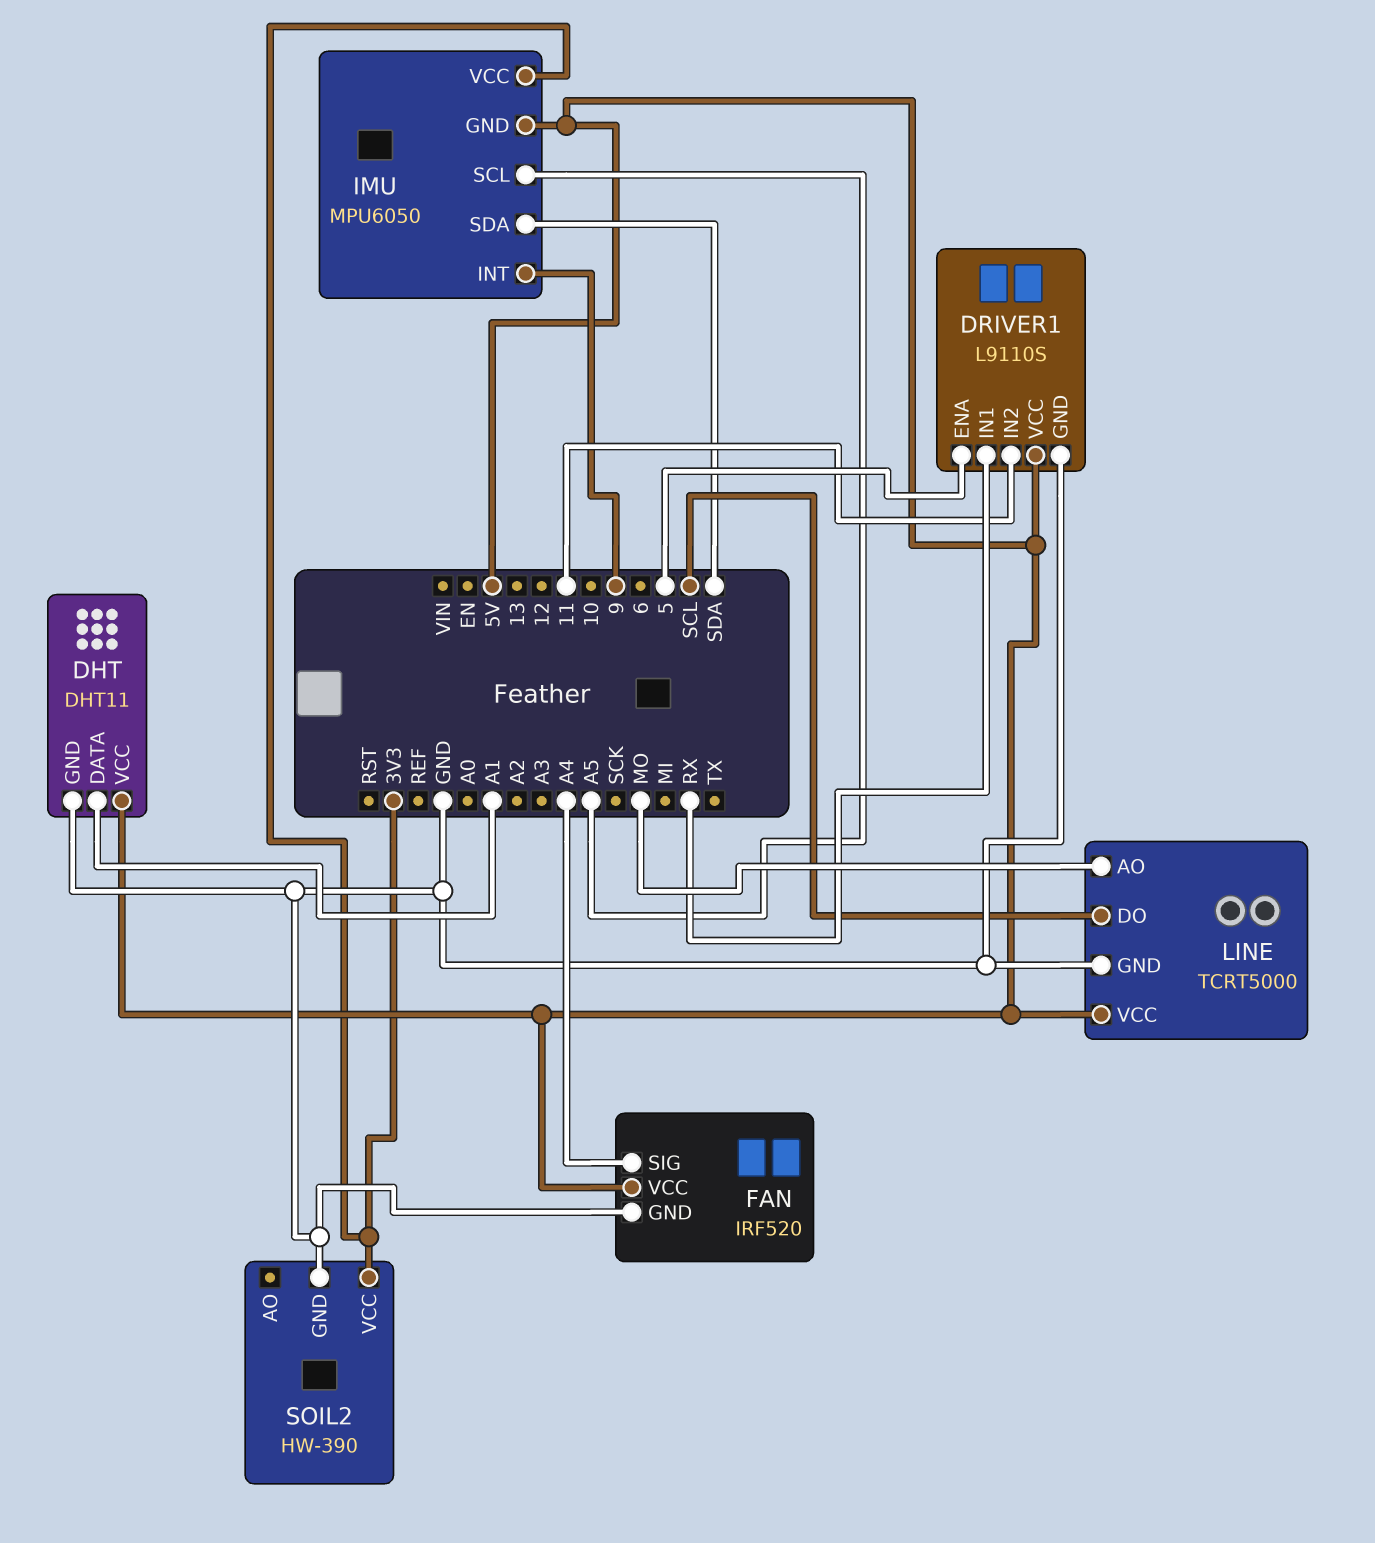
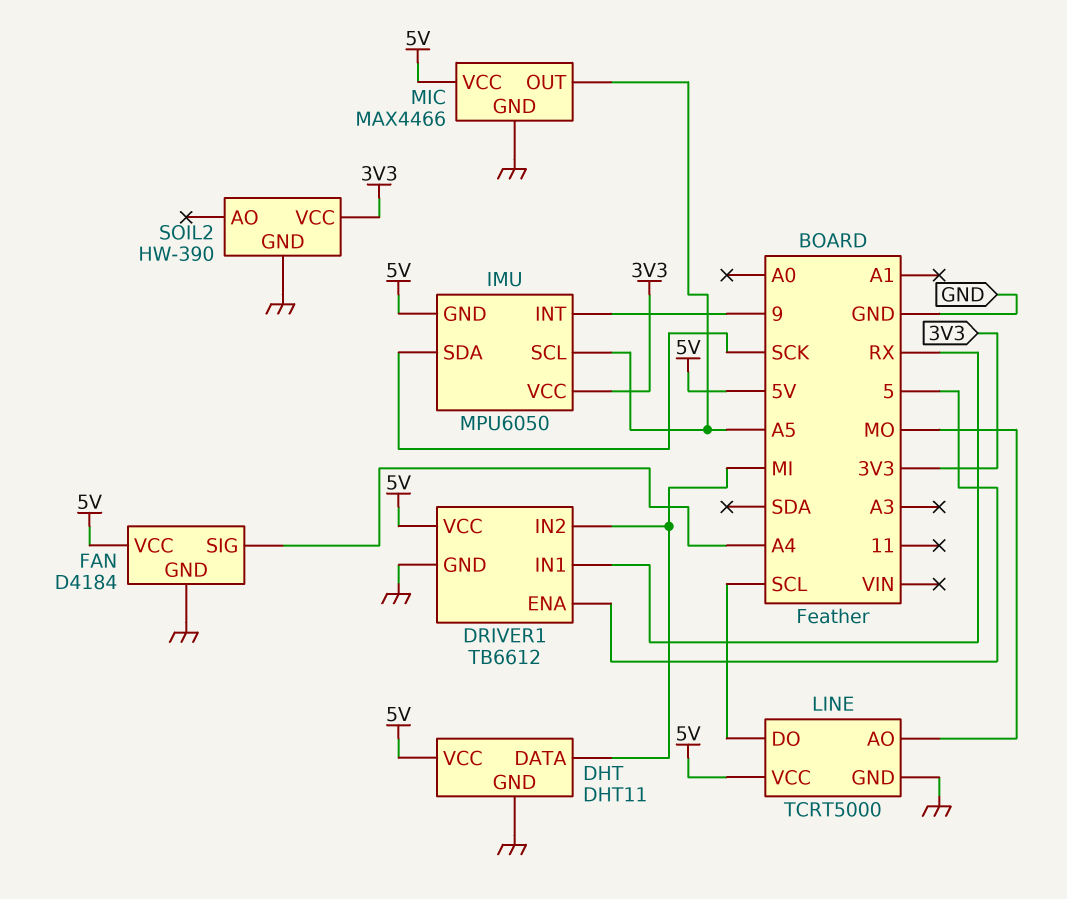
DHT pin DATA: A1 -> MI
DRIVER1: L9110S -> TB6612
DRIVER1 pin IN2: 11 -> MI
FAN: IRF520 -> D4184
IMU pin SDA: SDA -> SCK
MIC: none -> MAX4466
MIC pin GND: none -> GND
MIC pin OUT: none -> A5
MIC pin VCC: none -> 5V

